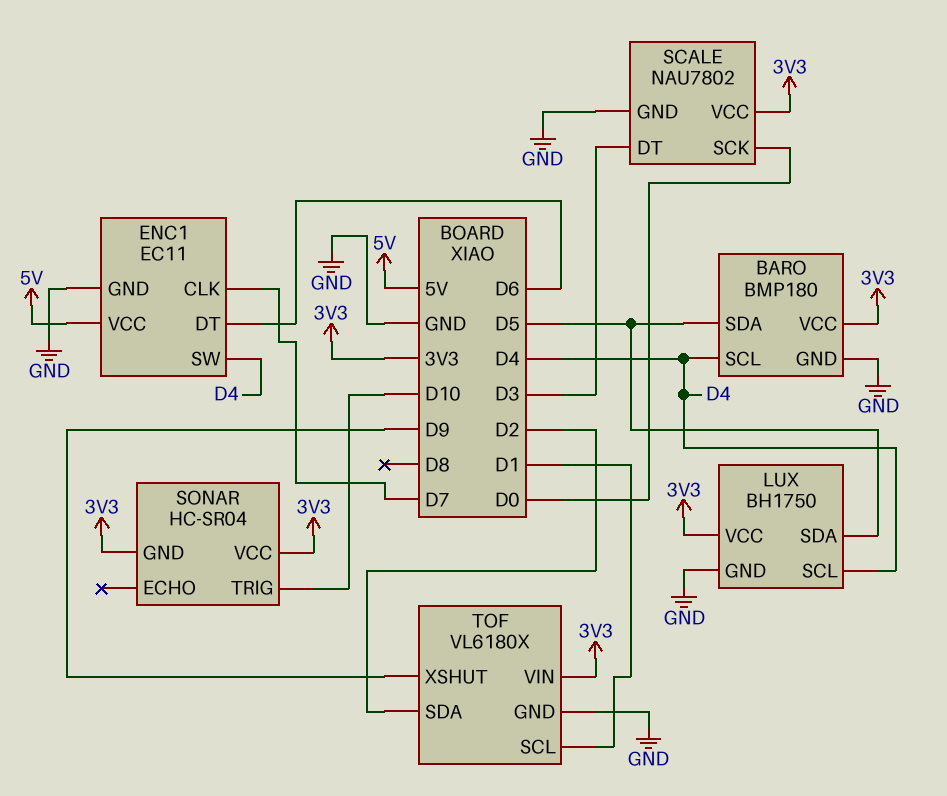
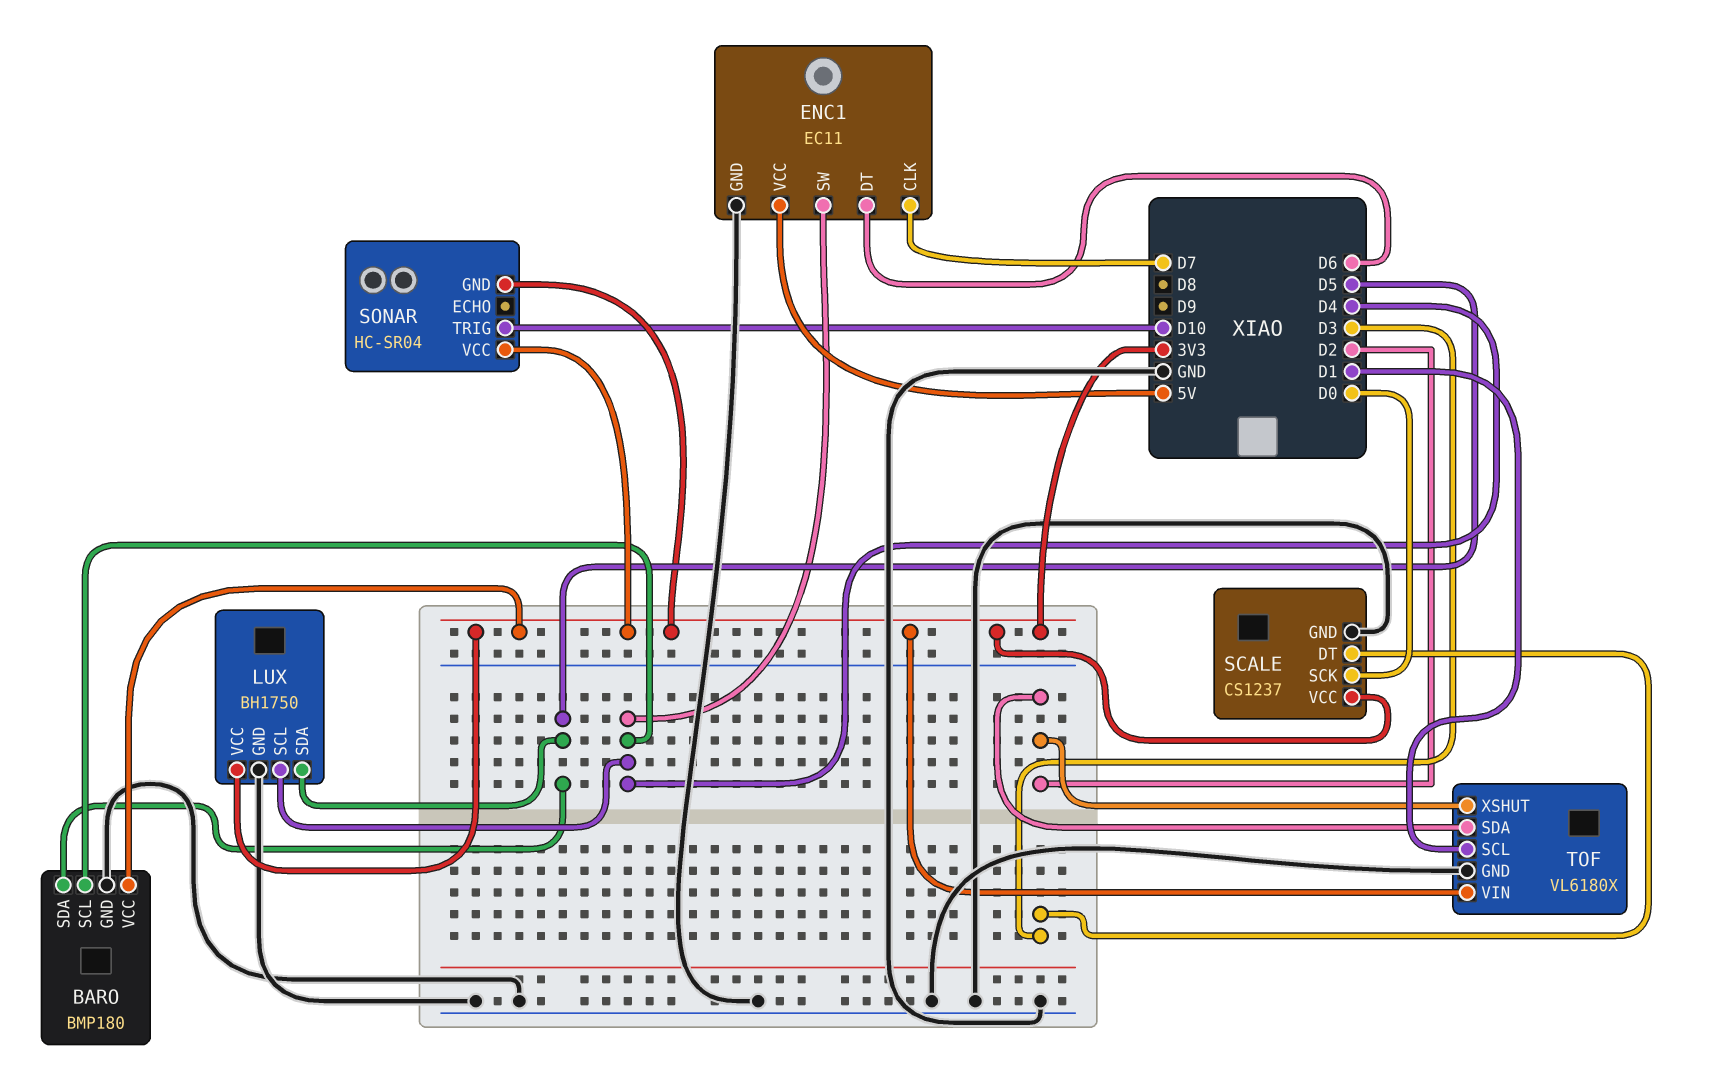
SCALE: NAU7802 -> CS1237
TOF pin XSHUT: D9 -> D2

